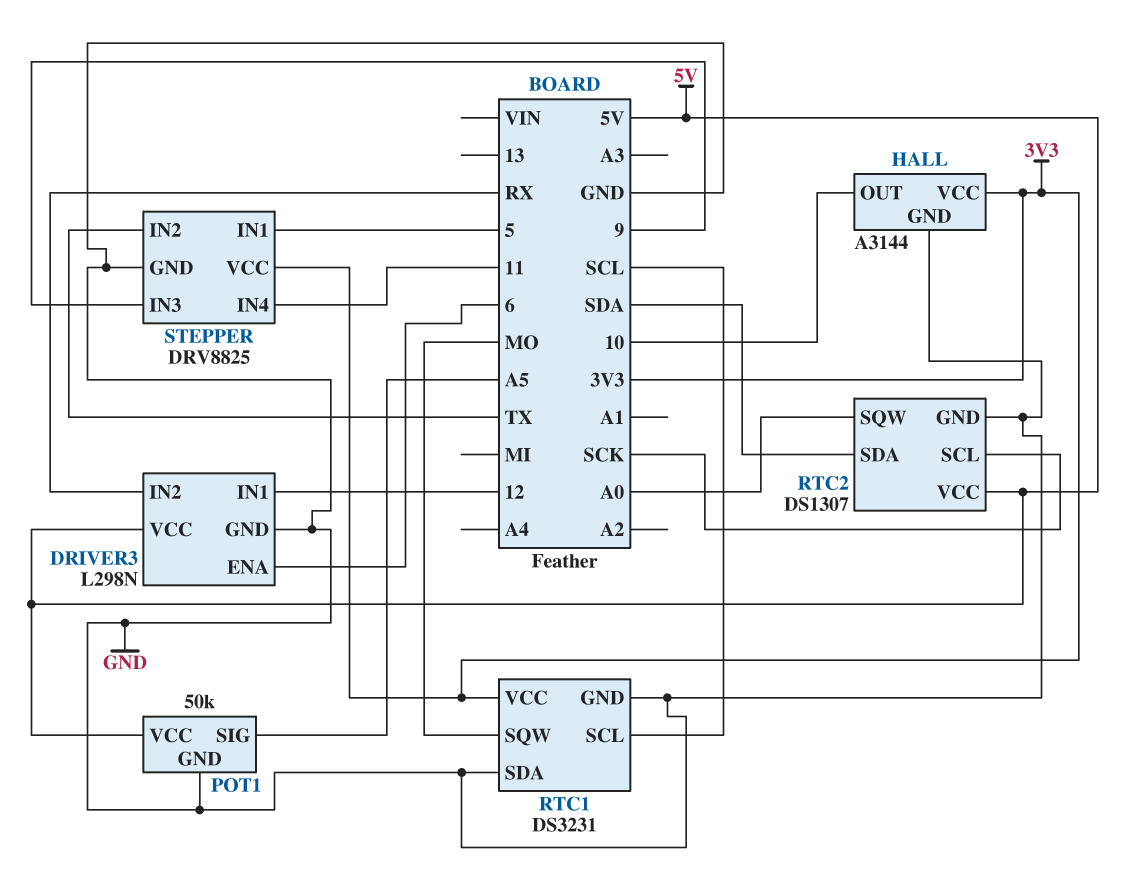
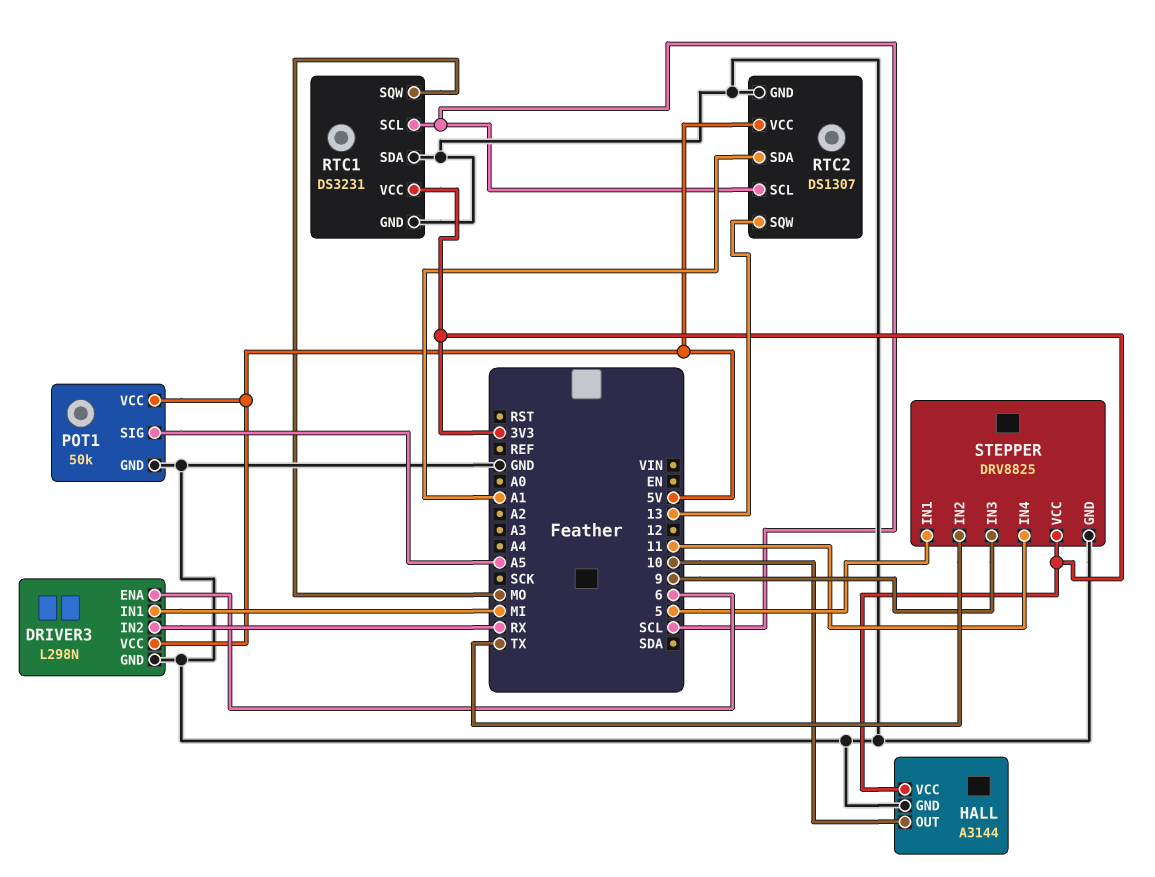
DRIVER3 pin IN1: 12 -> MI
RTC2 pin SCL: SCK -> SCL
RTC2 pin SDA: SDA -> A1
RTC2 pin SQW: A0 -> 13

